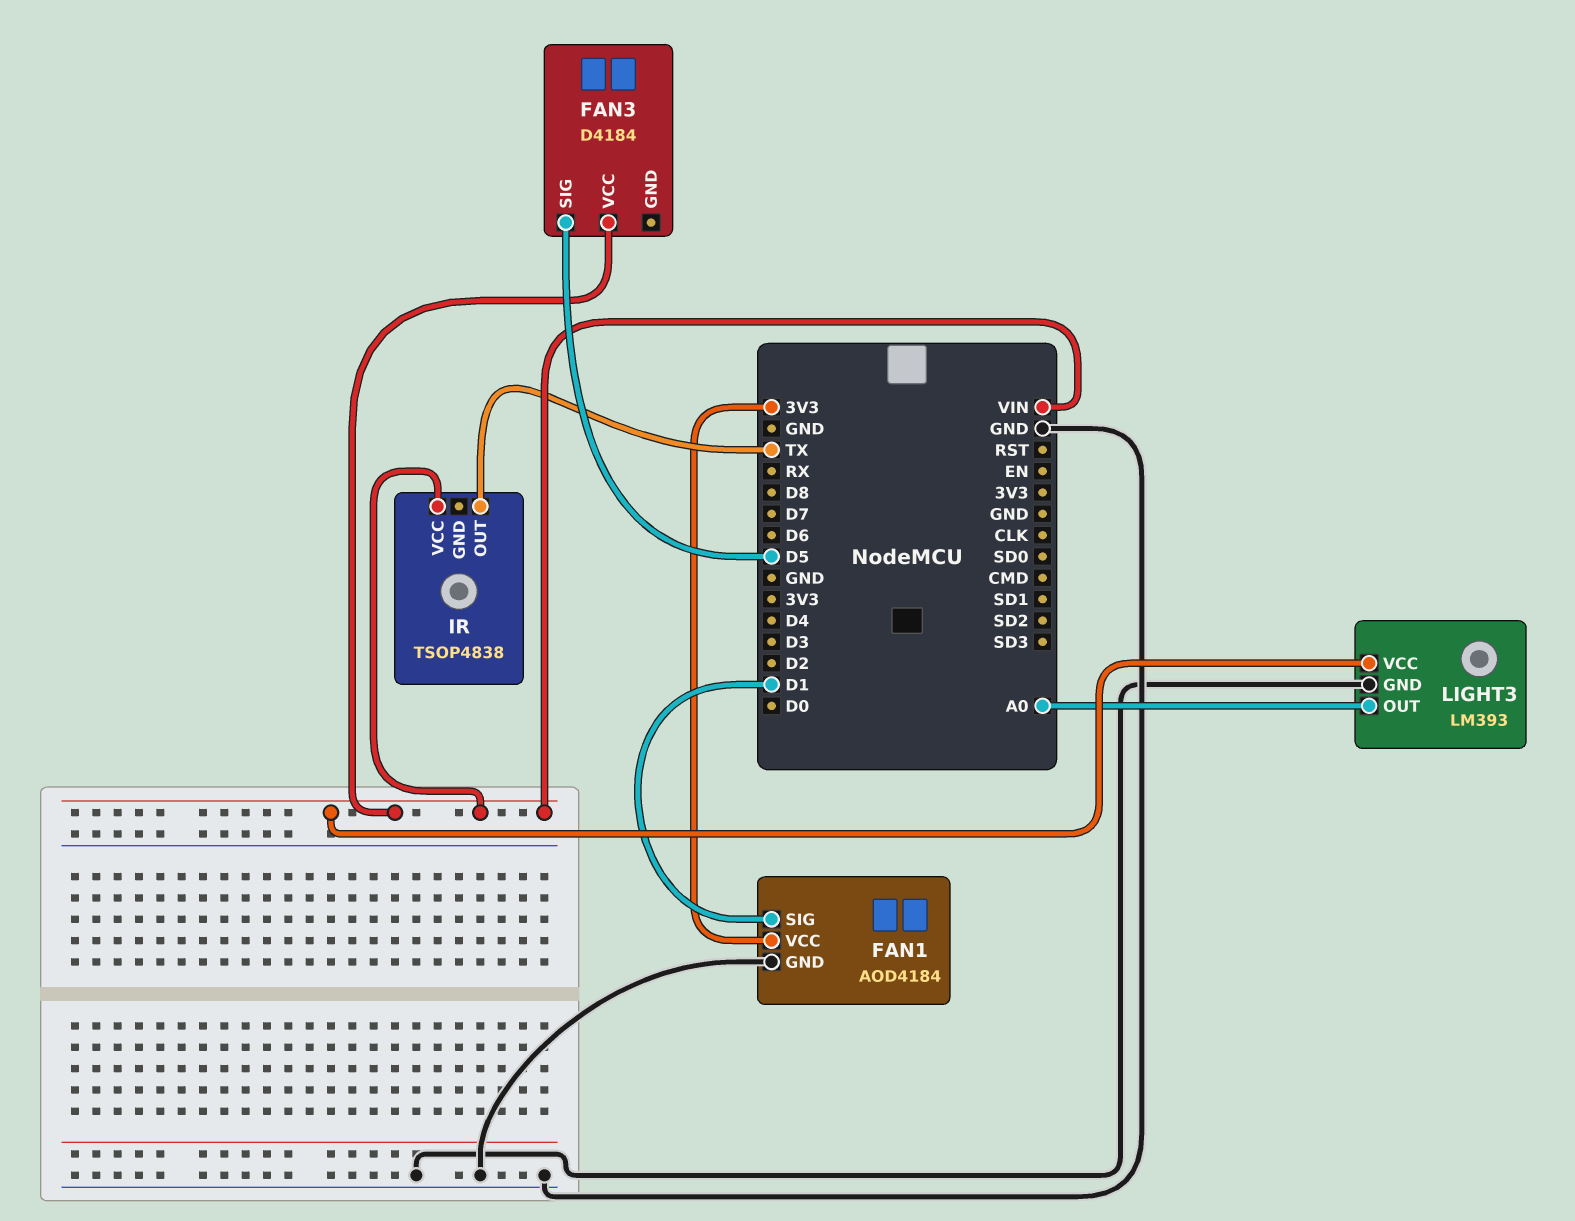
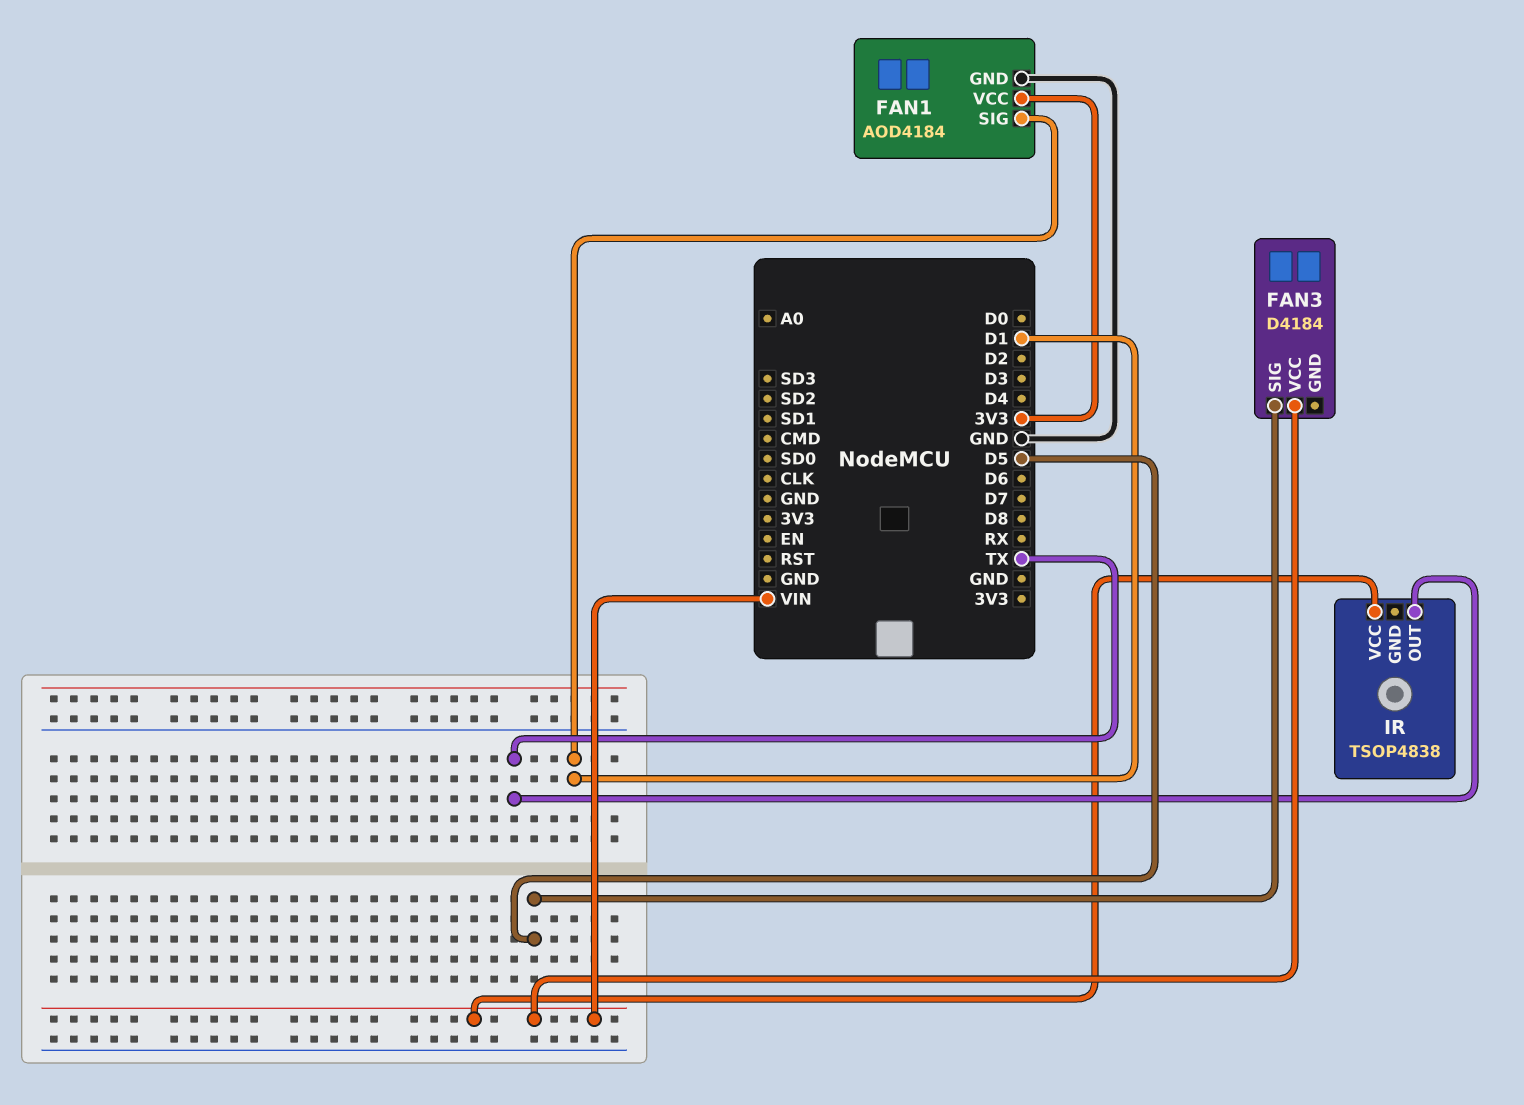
LIGHT3: LM393 -> none
LIGHT3 pin GND: GND -> none
LIGHT3 pin OUT: A0 -> none
LIGHT3 pin VCC: VIN -> none

